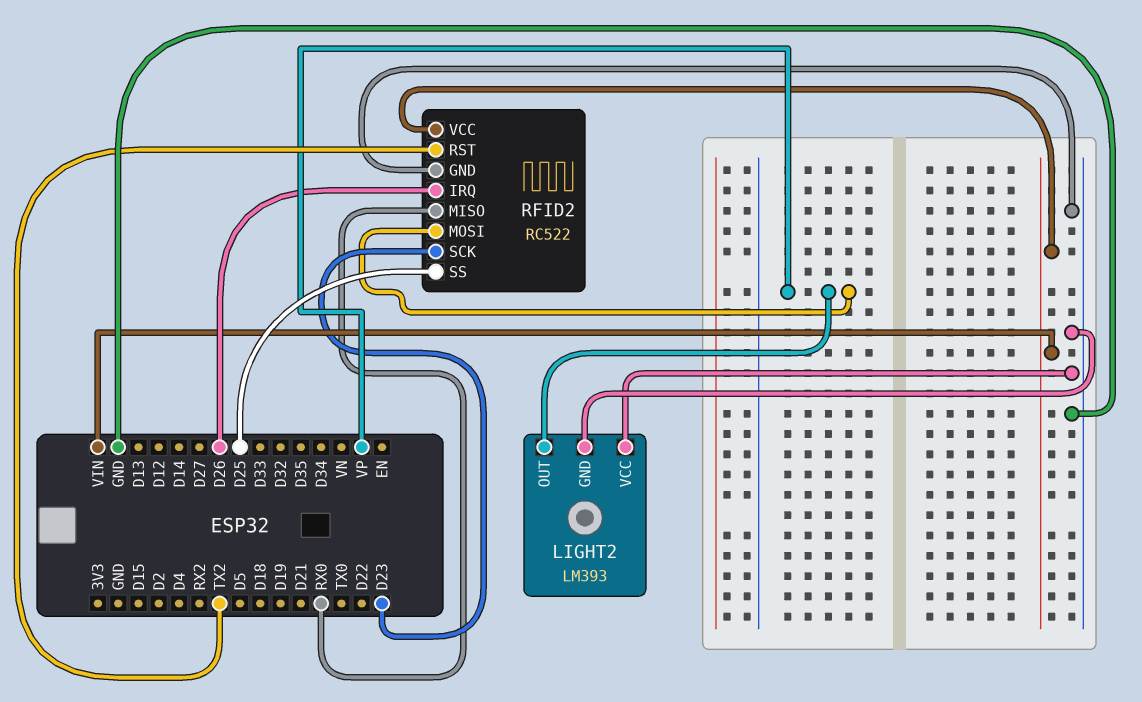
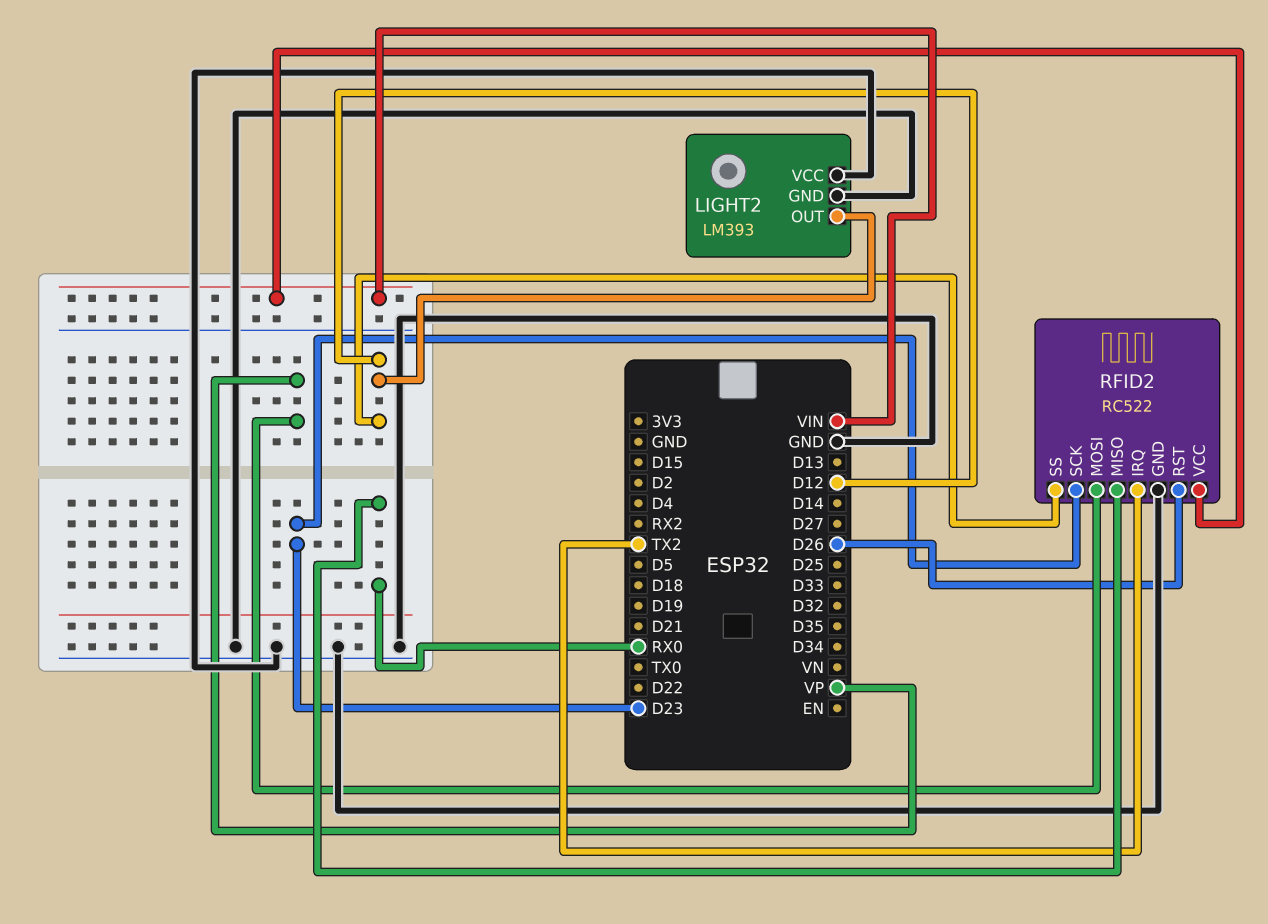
LIGHT2 pin OUT: VP -> D12
RFID2 pin IRQ: D26 -> TX2
RFID2 pin RST: TX2 -> D26
RFID2 pin SS: D25 -> D12

